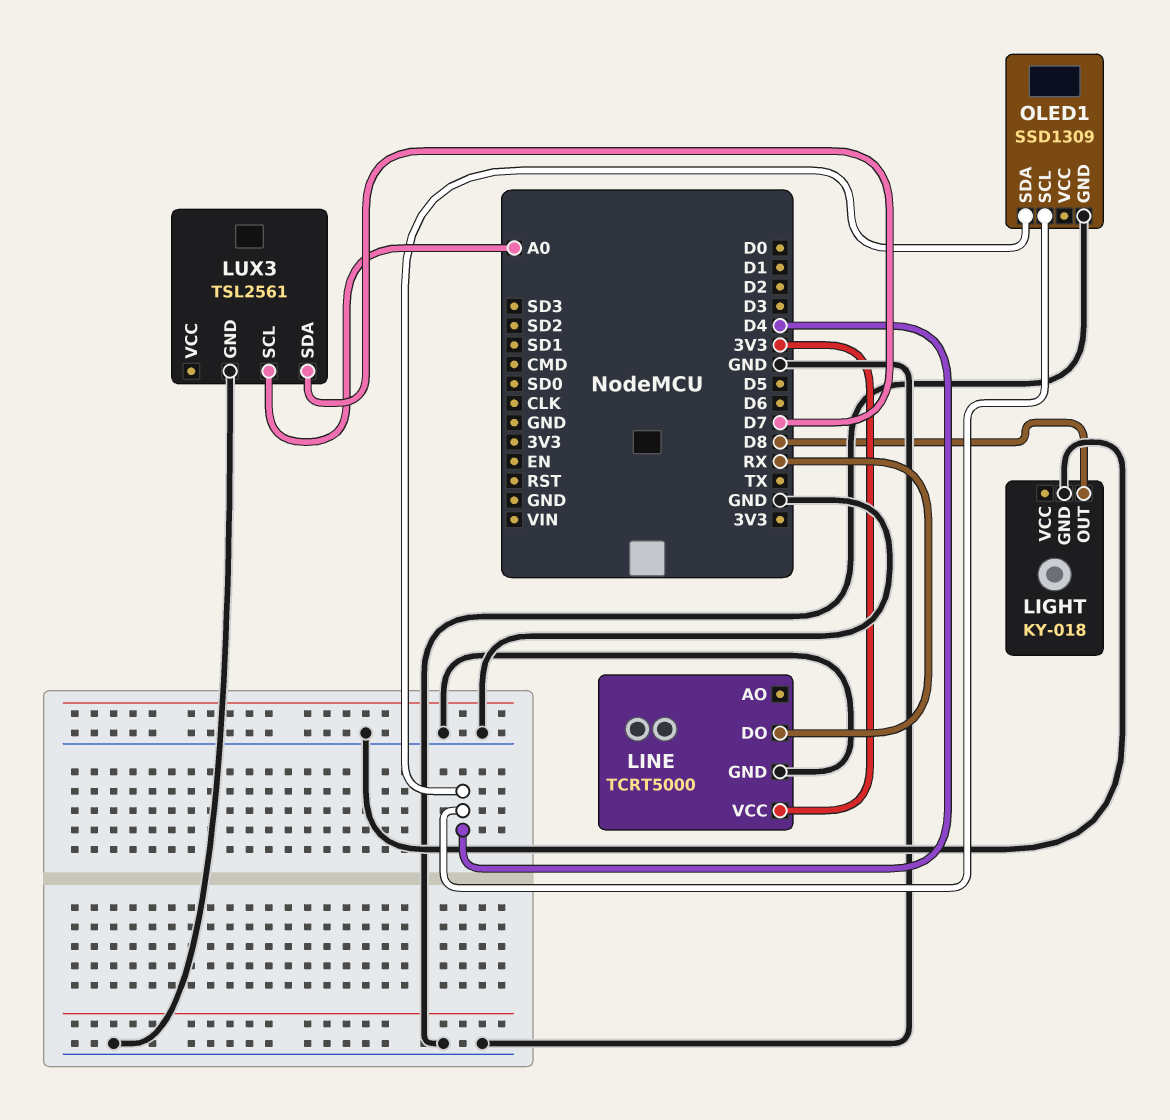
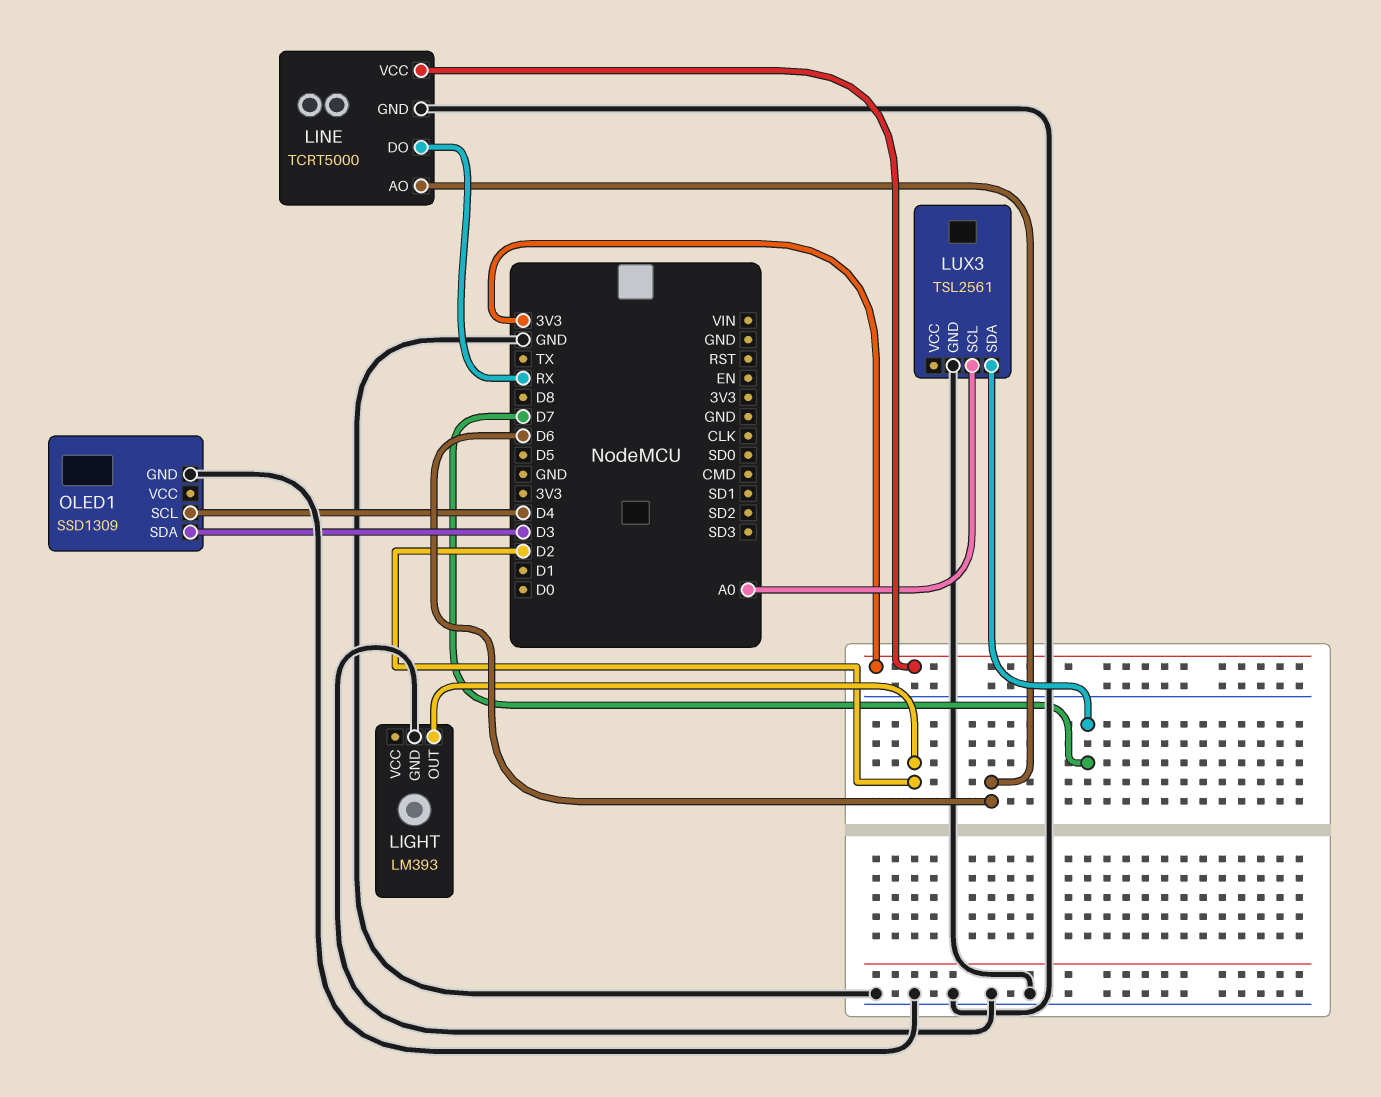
LIGHT: KY-018 -> LM393
LIGHT pin OUT: D8 -> D2
LINE pin AO: none -> D6
OLED1 pin SDA: D4 -> D3

